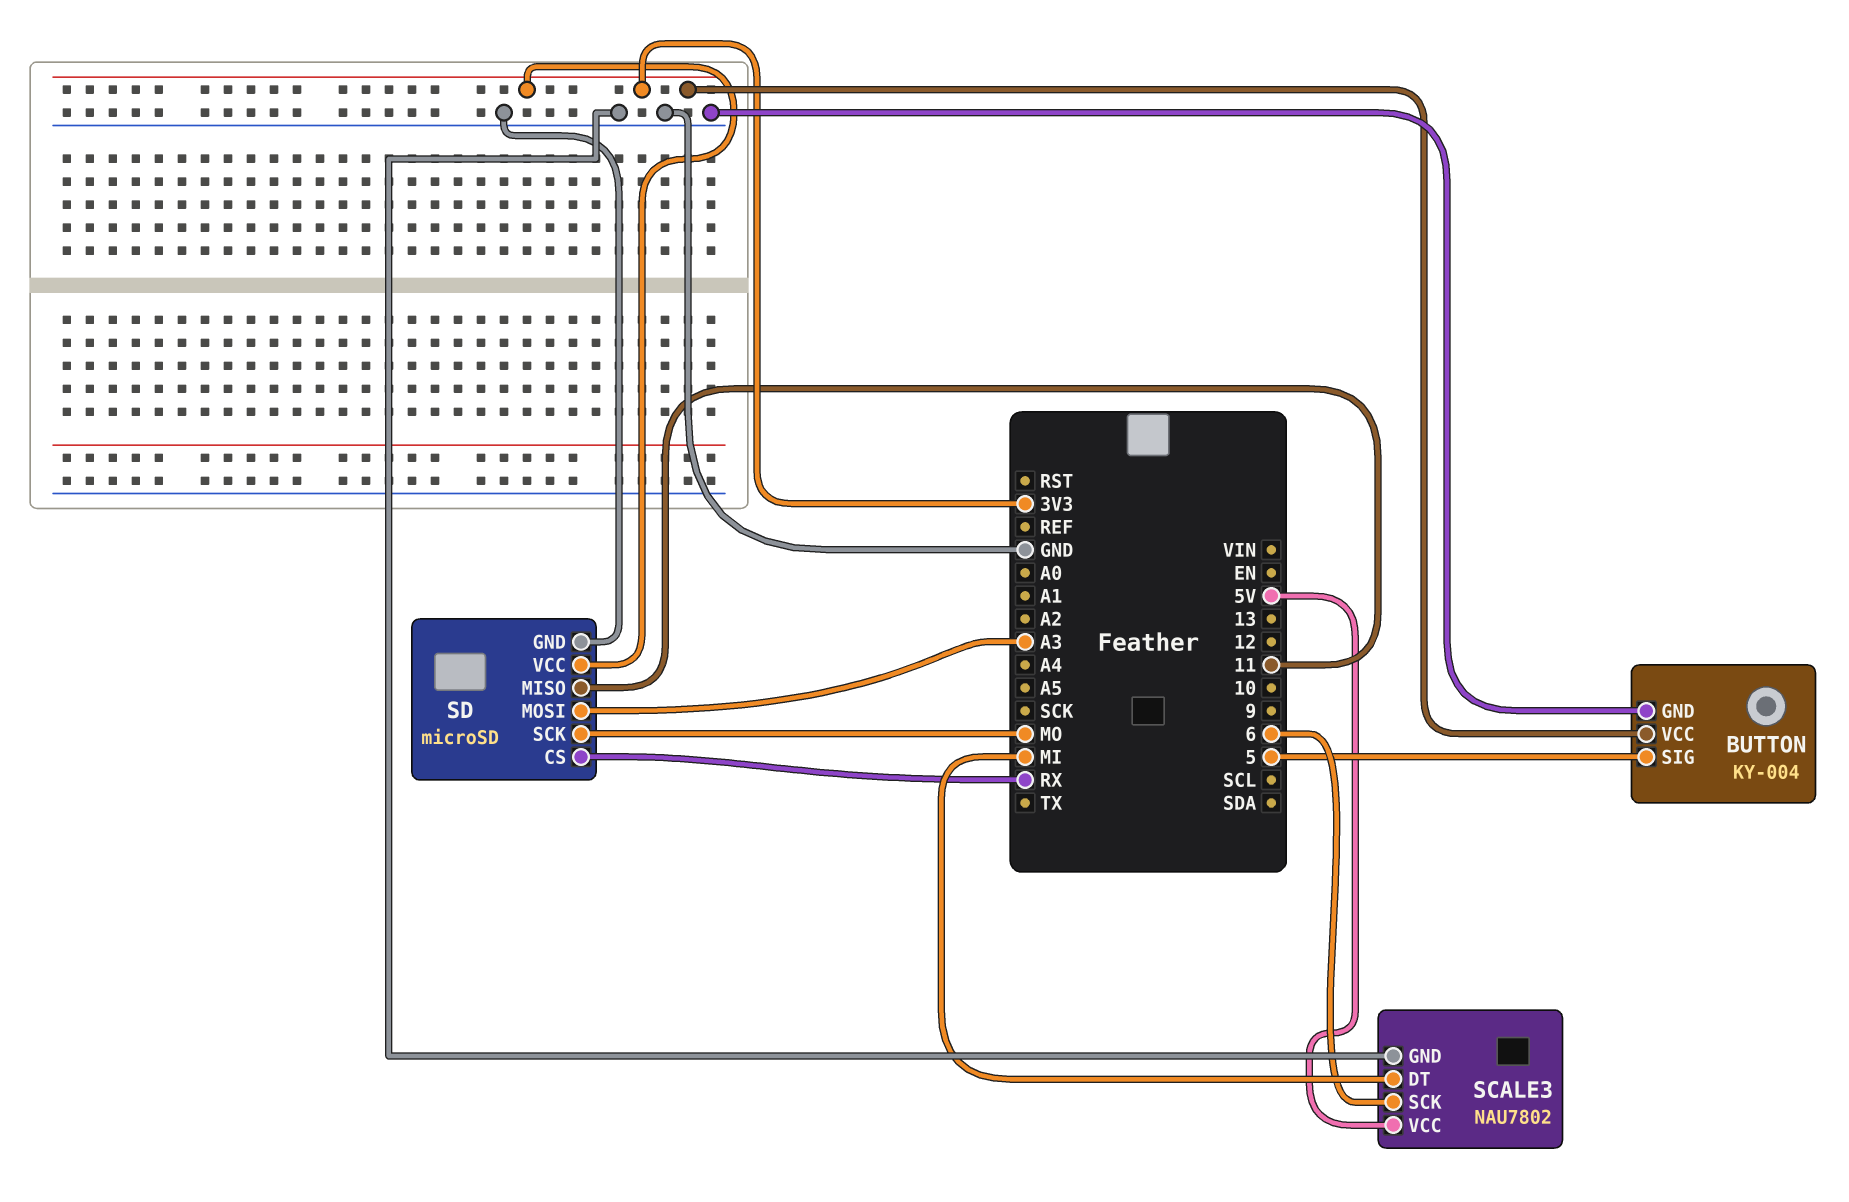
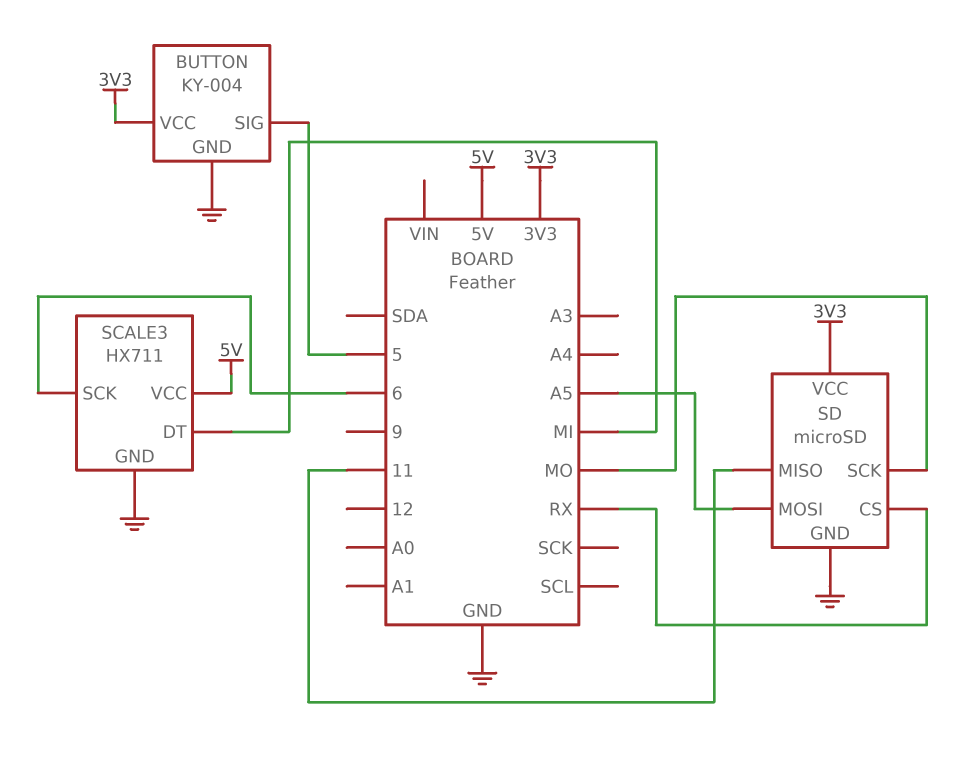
SCALE3: NAU7802 -> HX711
SD pin MOSI: A3 -> A5

